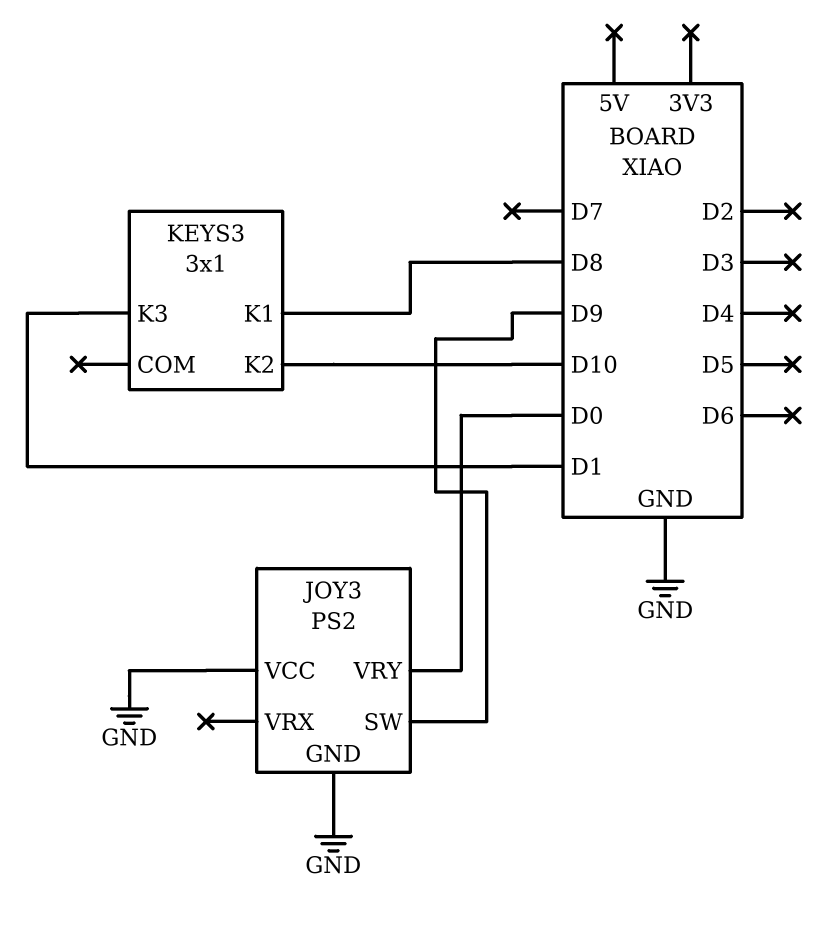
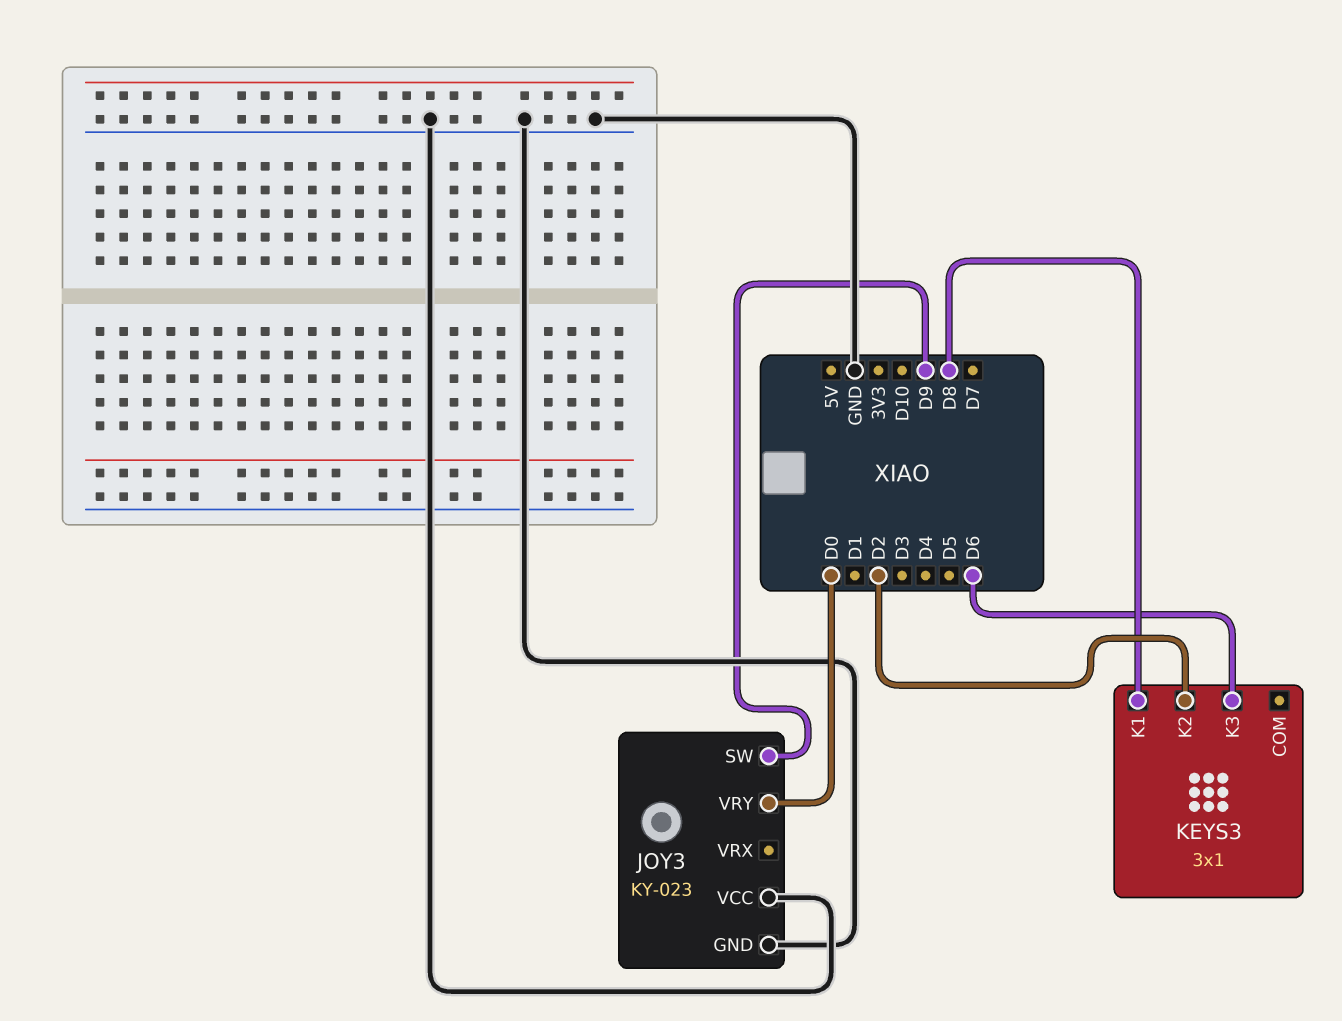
JOY3: PS2 -> KY-023
KEYS3 pin K2: D10 -> D2
KEYS3 pin K3: D1 -> D6

